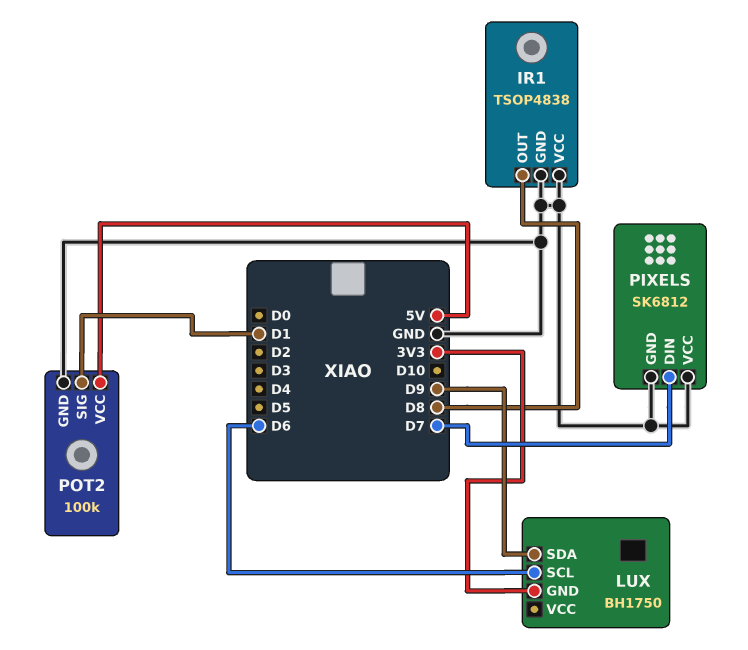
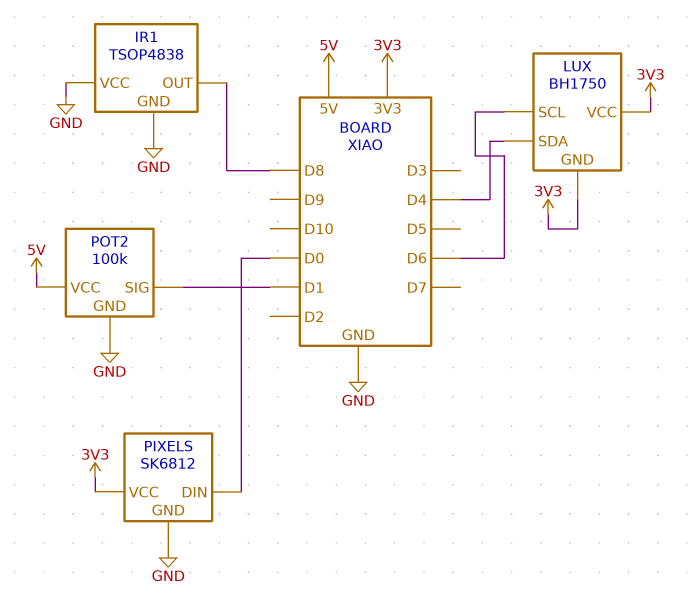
LUX pin SDA: D9 -> D4
LUX pin VCC: none -> 3V3
PIXELS pin DIN: D7 -> D0
PIXELS pin VCC: GND -> 3V3

